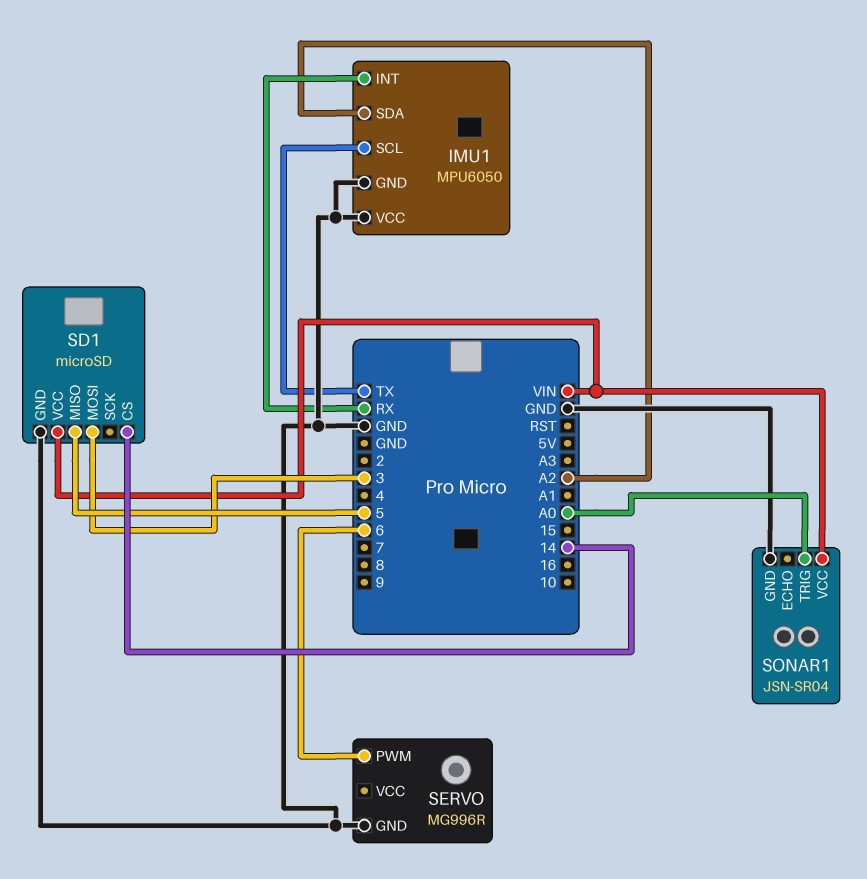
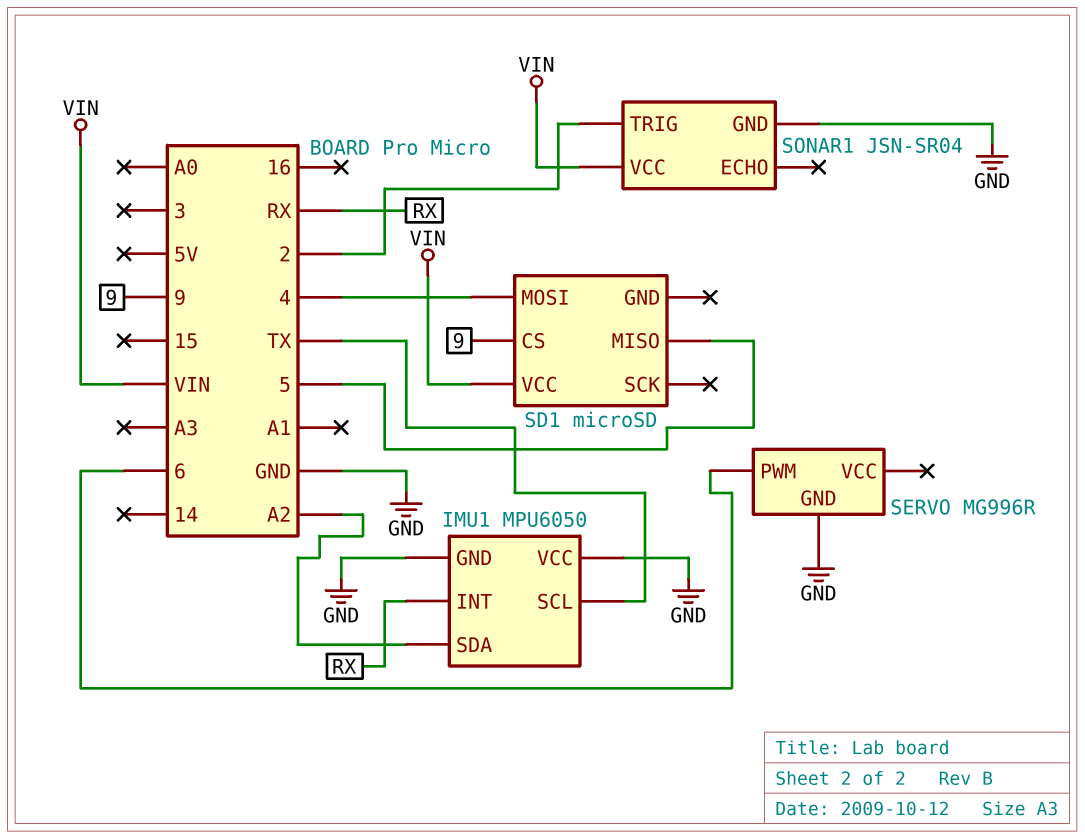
SD1 pin CS: 14 -> 9
SD1 pin GND: GND -> none
SD1 pin MOSI: 3 -> 4
SONAR1 pin TRIG: A0 -> 2

